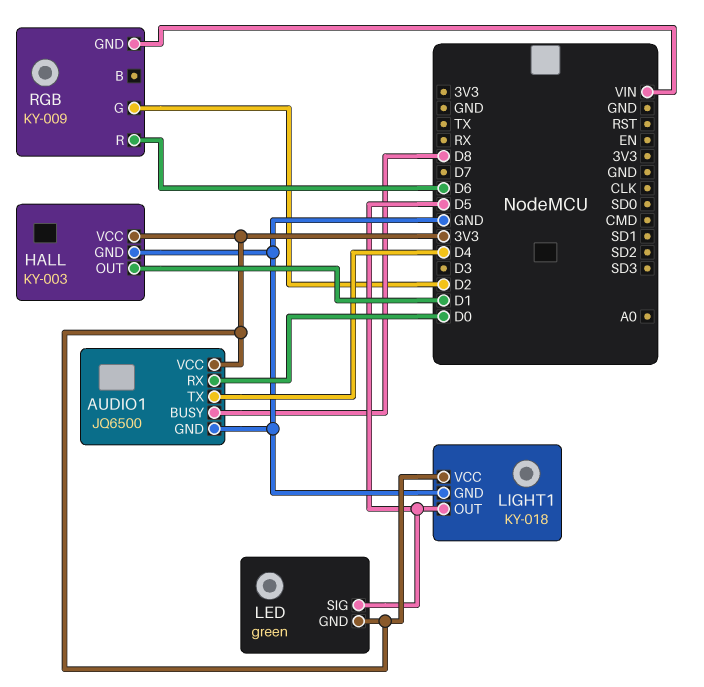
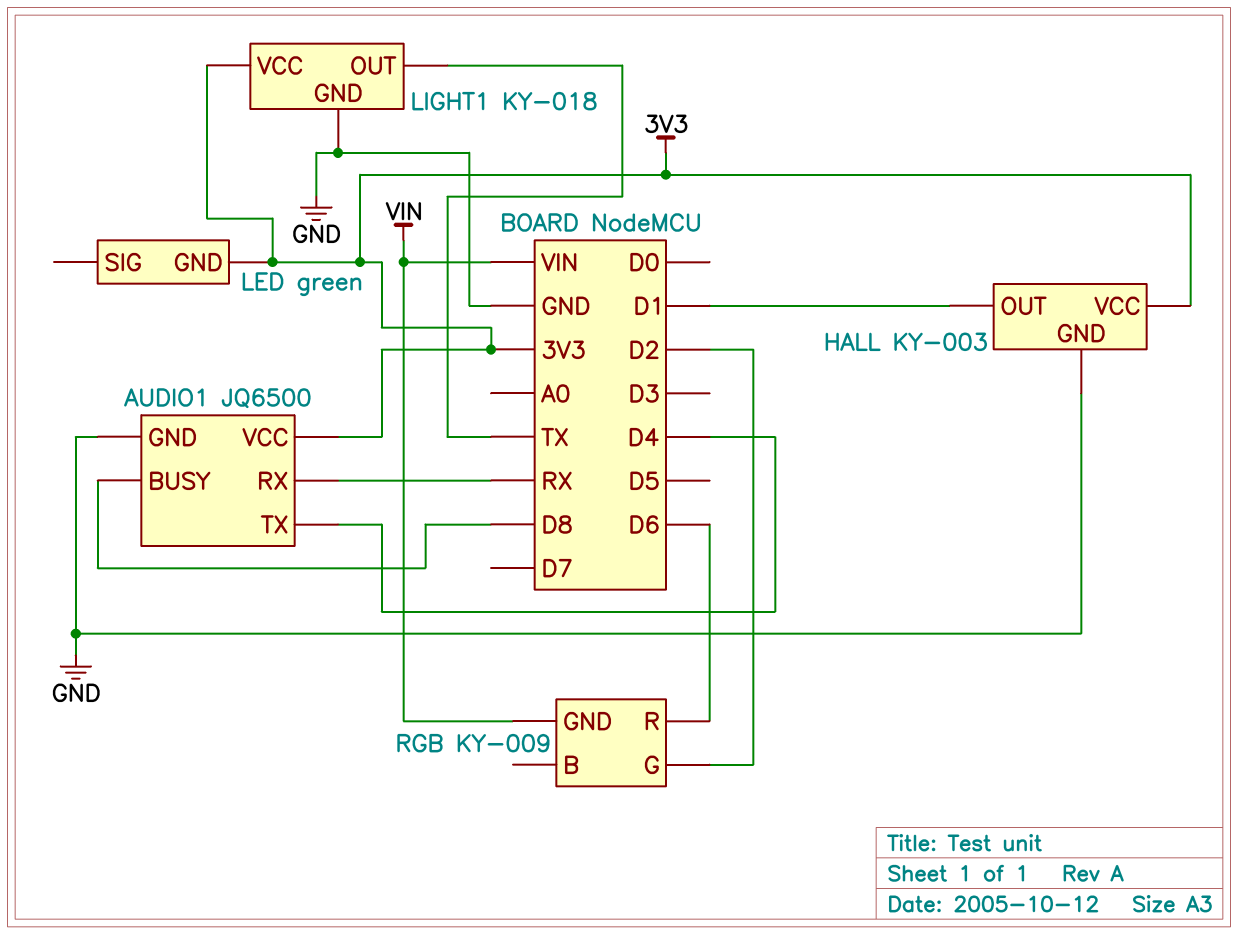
AUDIO1 pin RX: D0 -> RX
LED pin SIG: D5 -> none
LIGHT1 pin OUT: D5 -> TX

